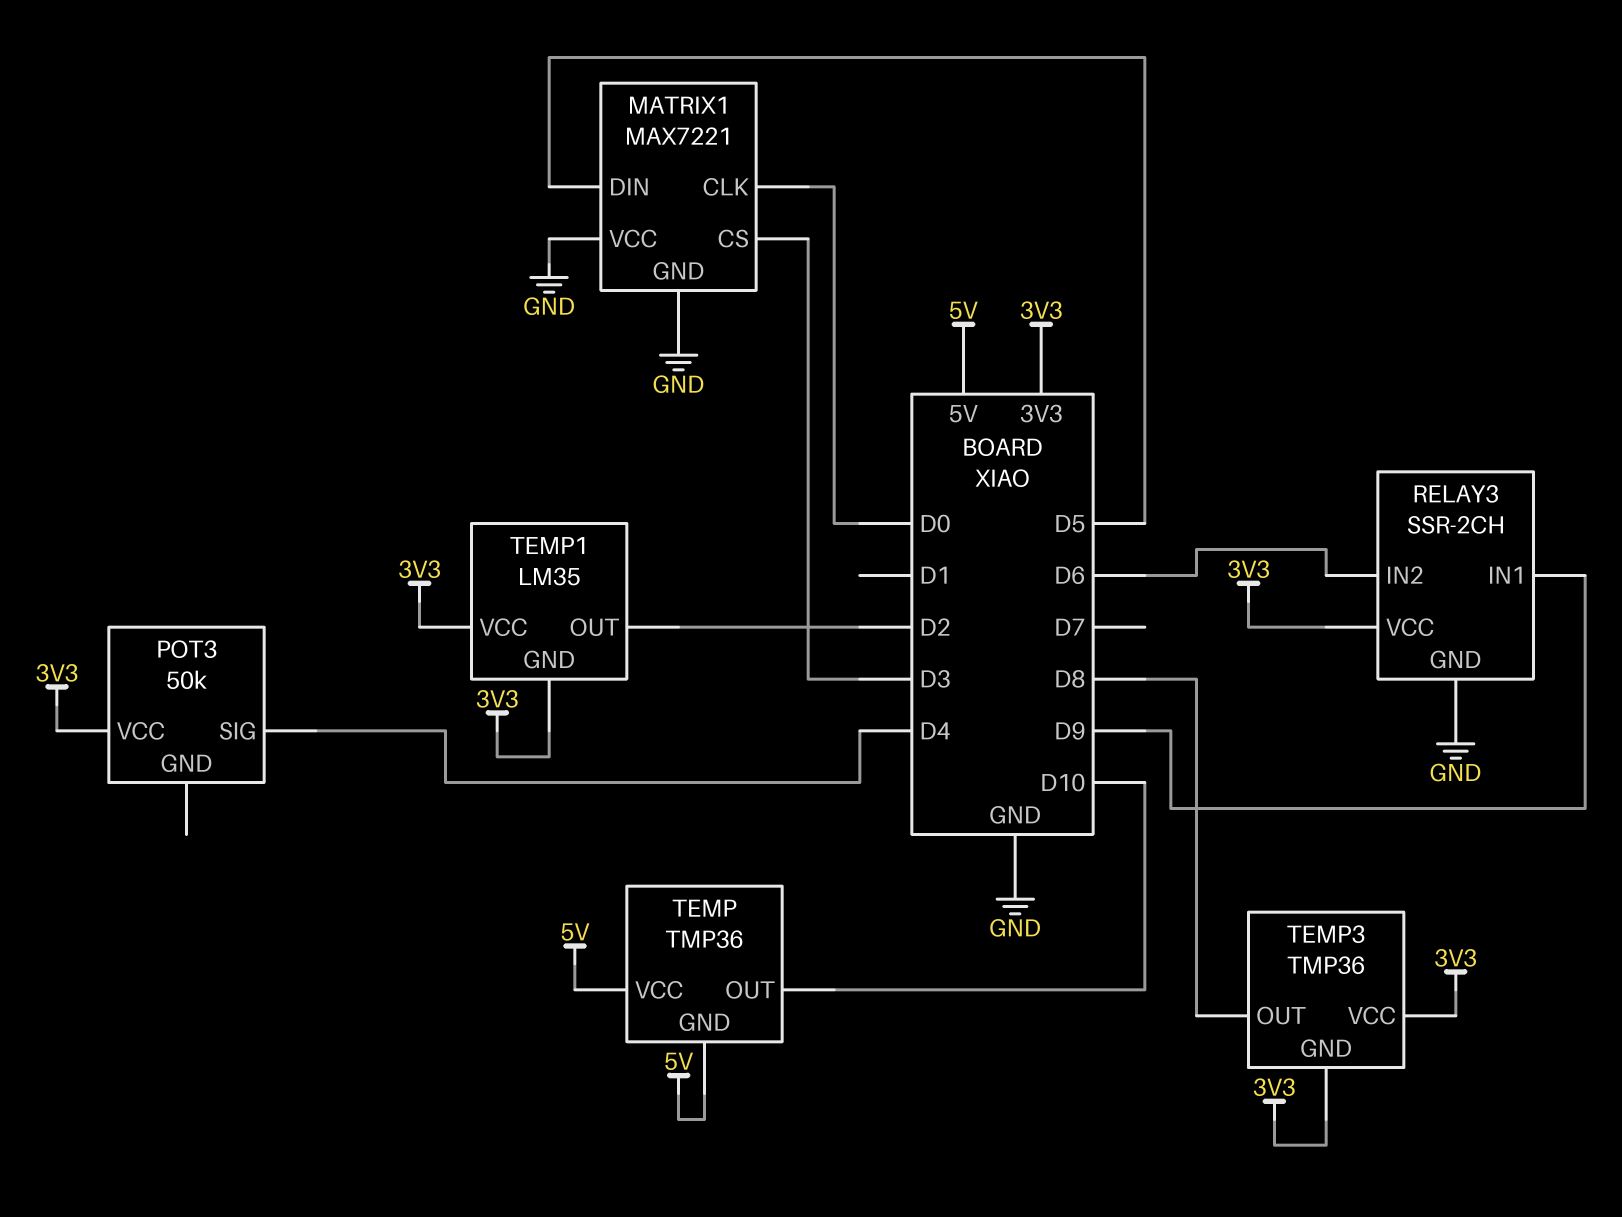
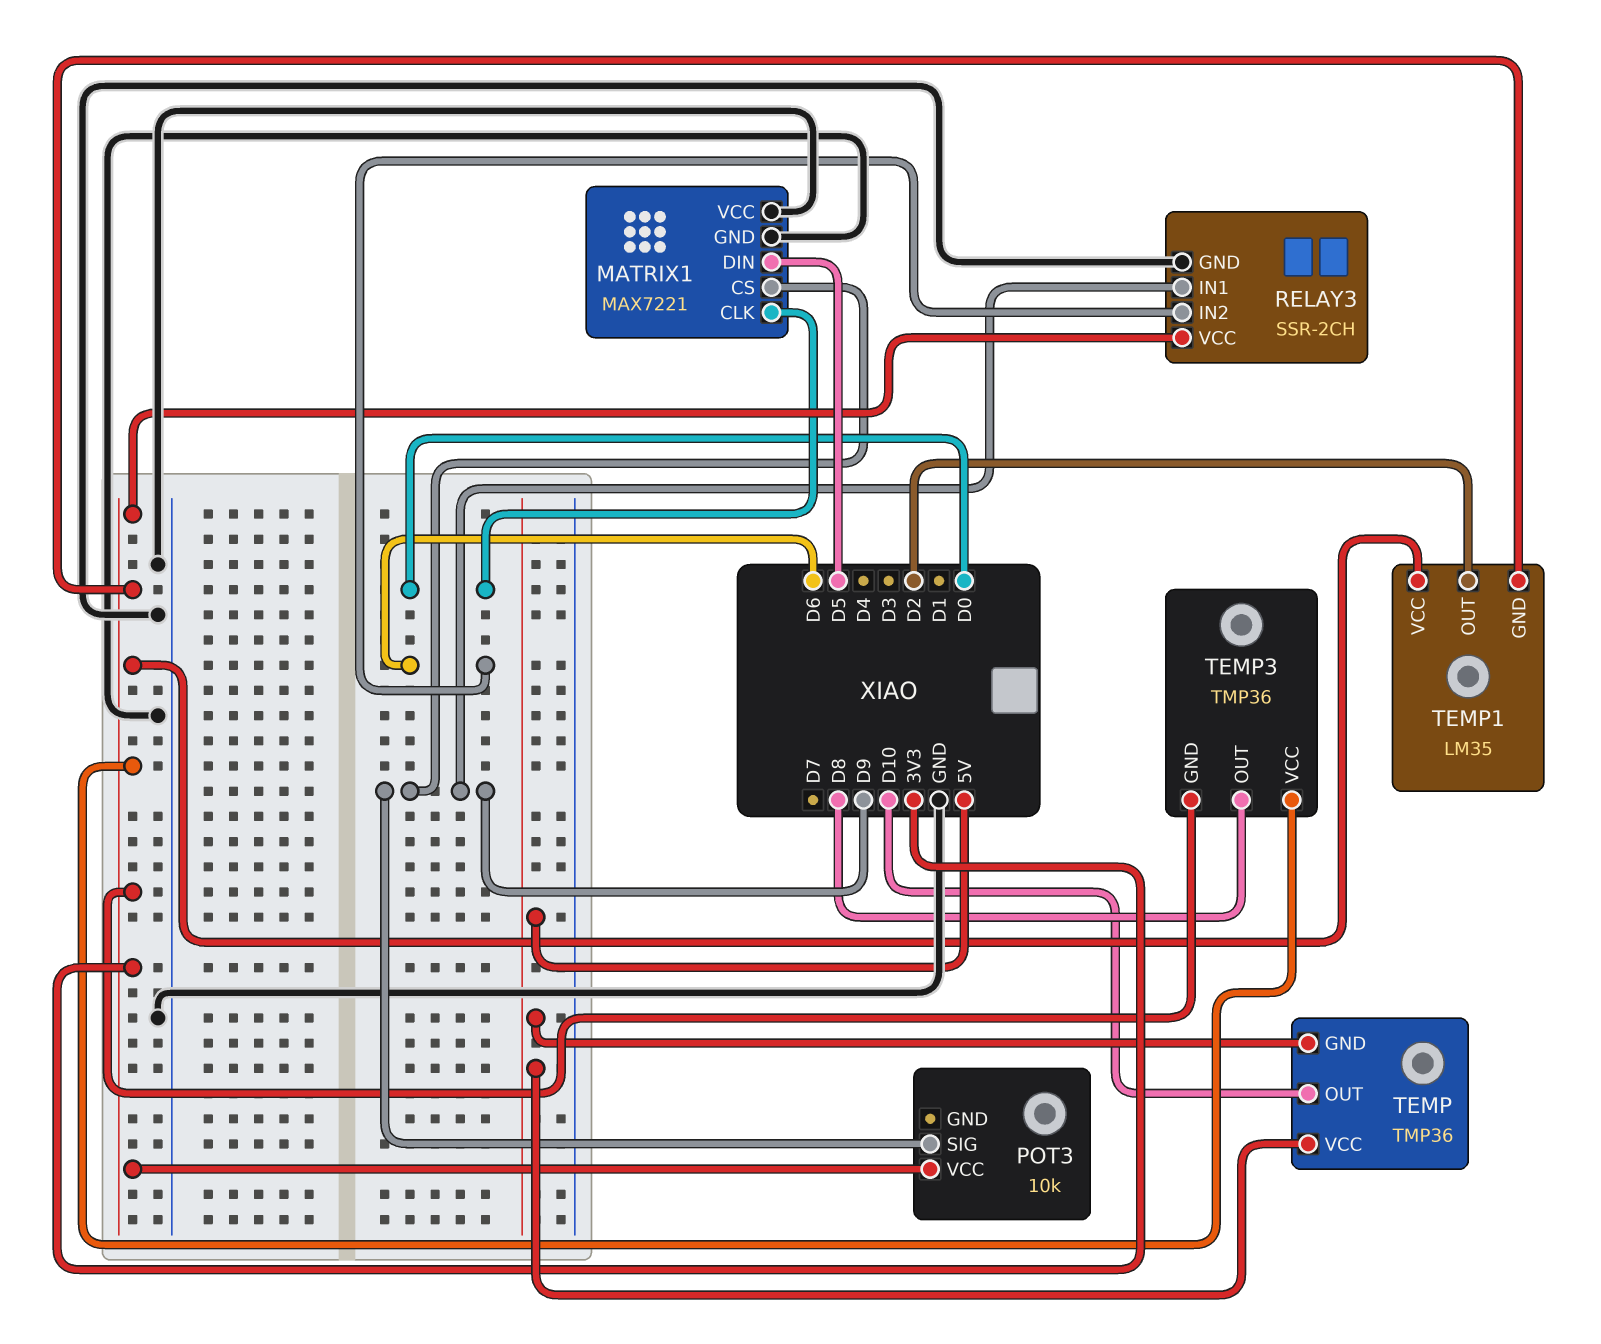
MATRIX1 pin CS: D3 -> D9
POT3: 50k -> 10k
POT3 pin SIG: D4 -> D9

